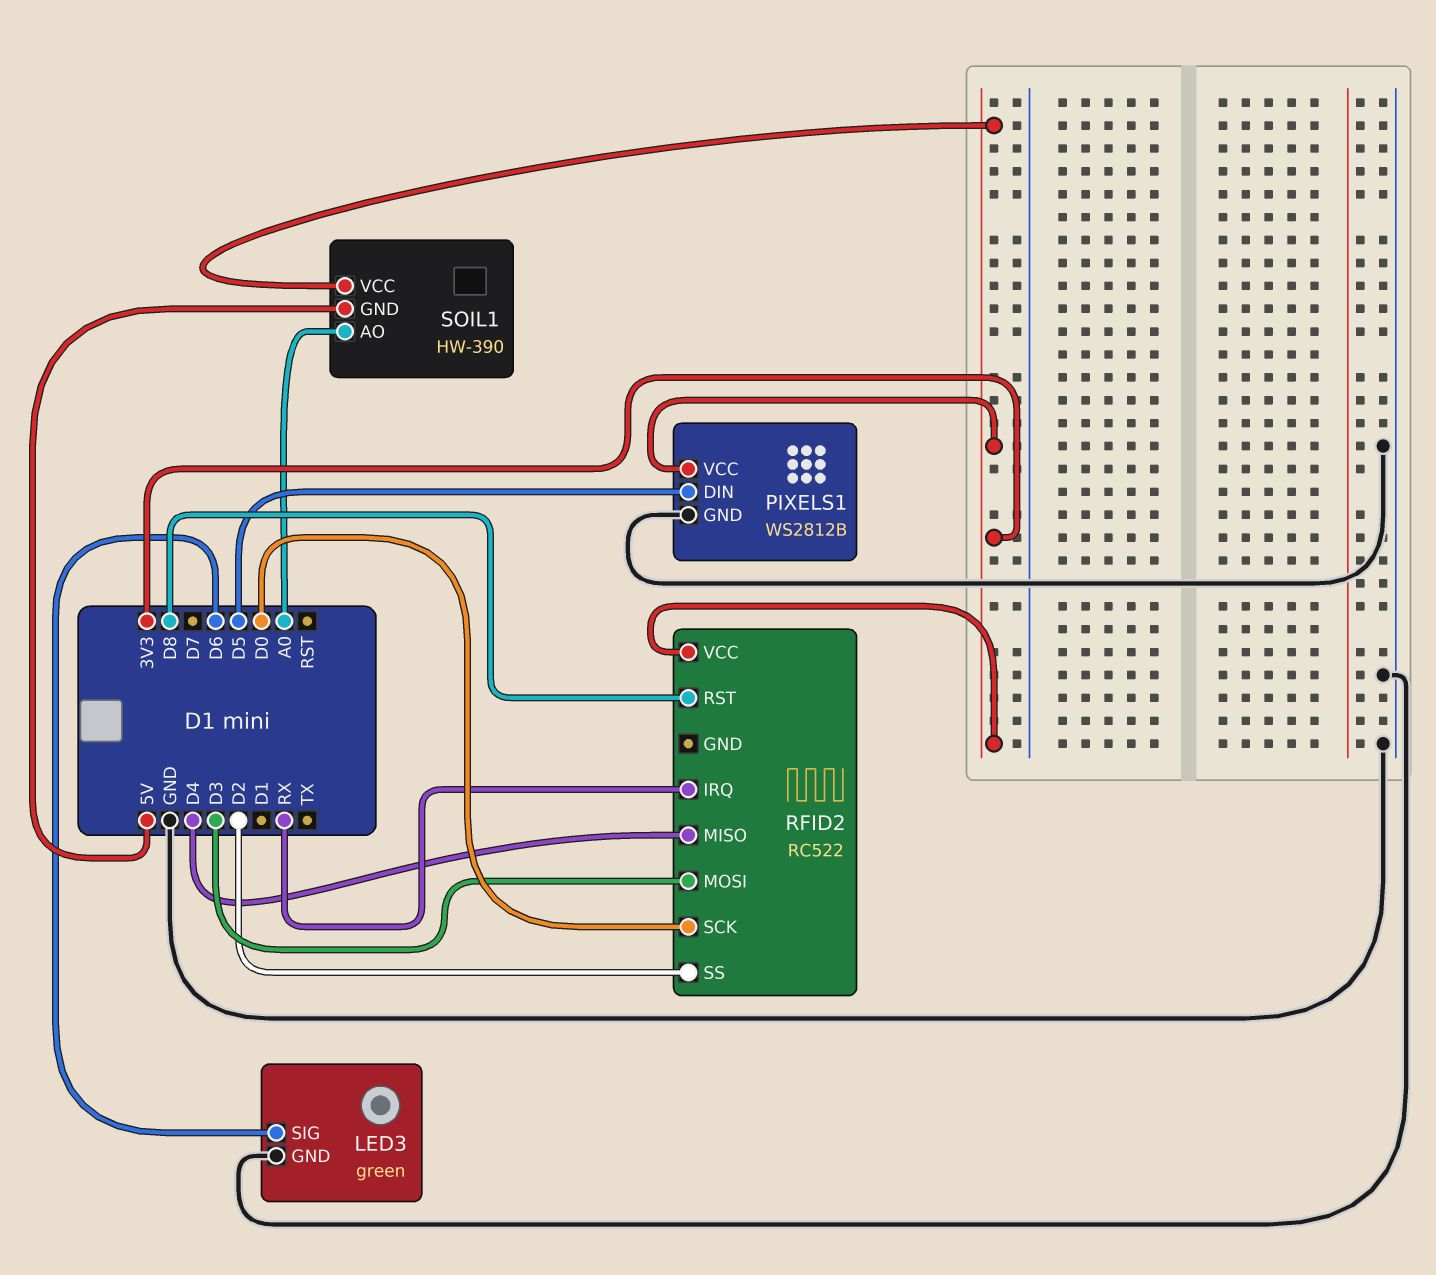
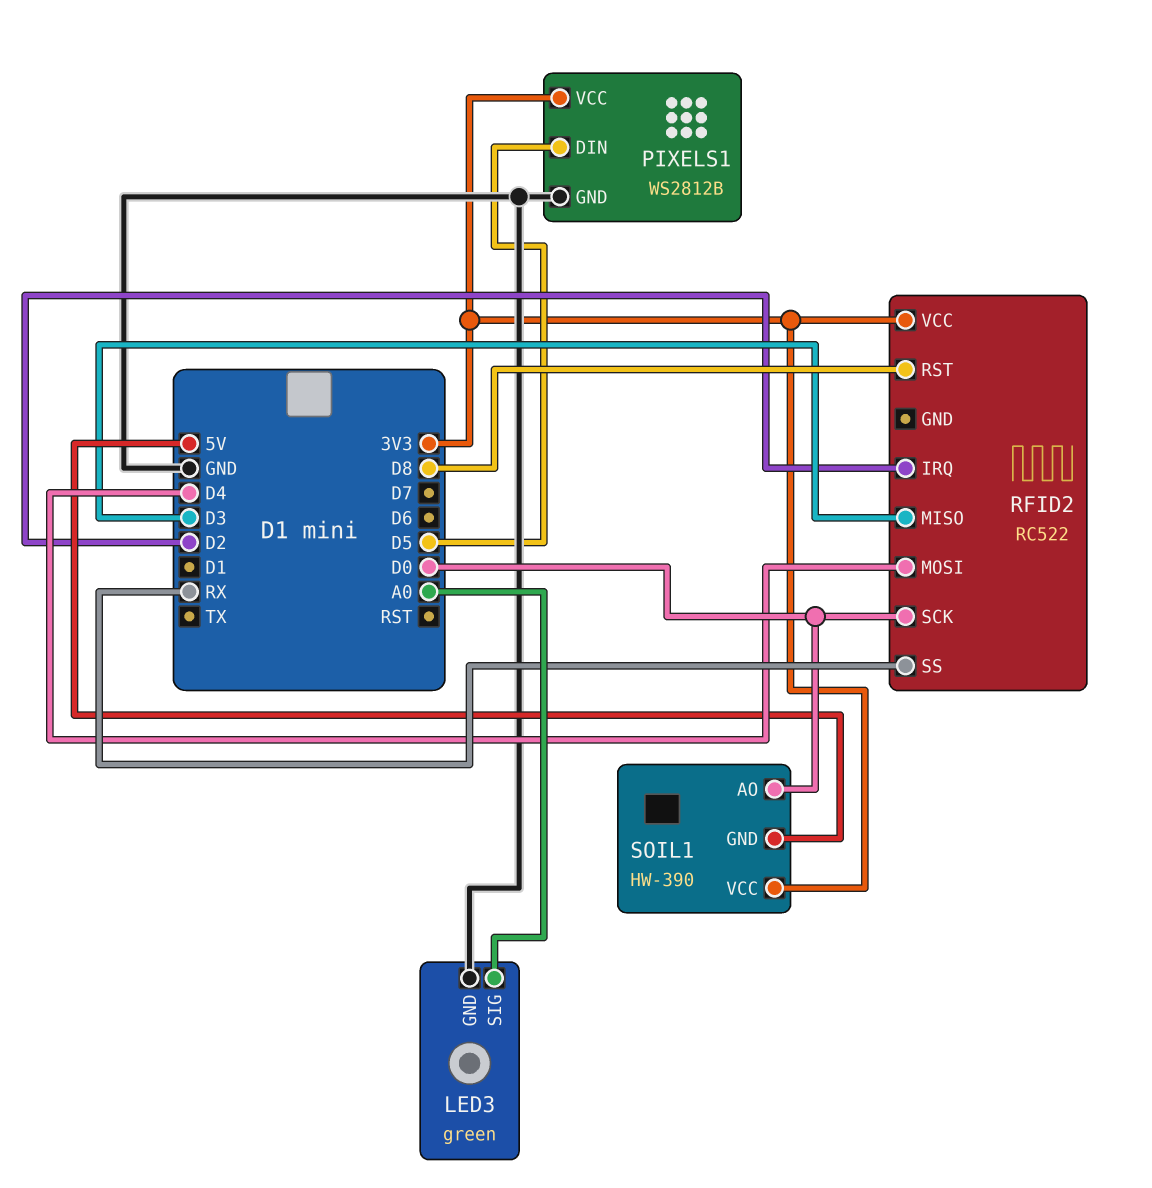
LED3 pin SIG: D6 -> A0
RFID2 pin IRQ: RX -> D2
RFID2 pin MISO: D4 -> D3
RFID2 pin MOSI: D3 -> D4
RFID2 pin SS: D2 -> RX
SOIL1 pin AO: A0 -> D0

